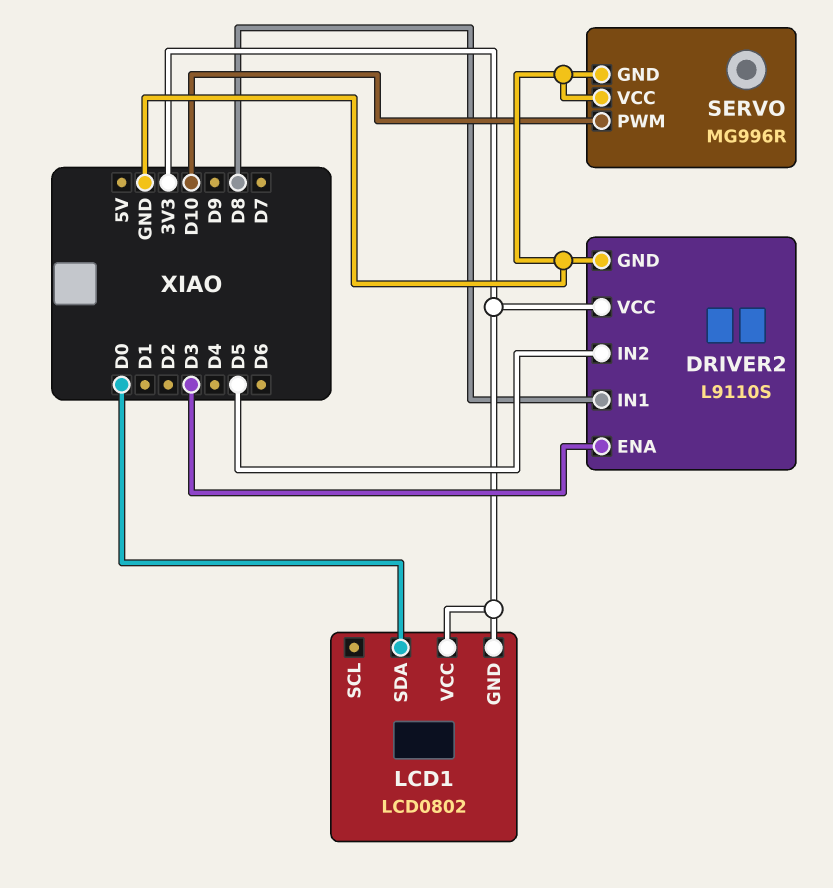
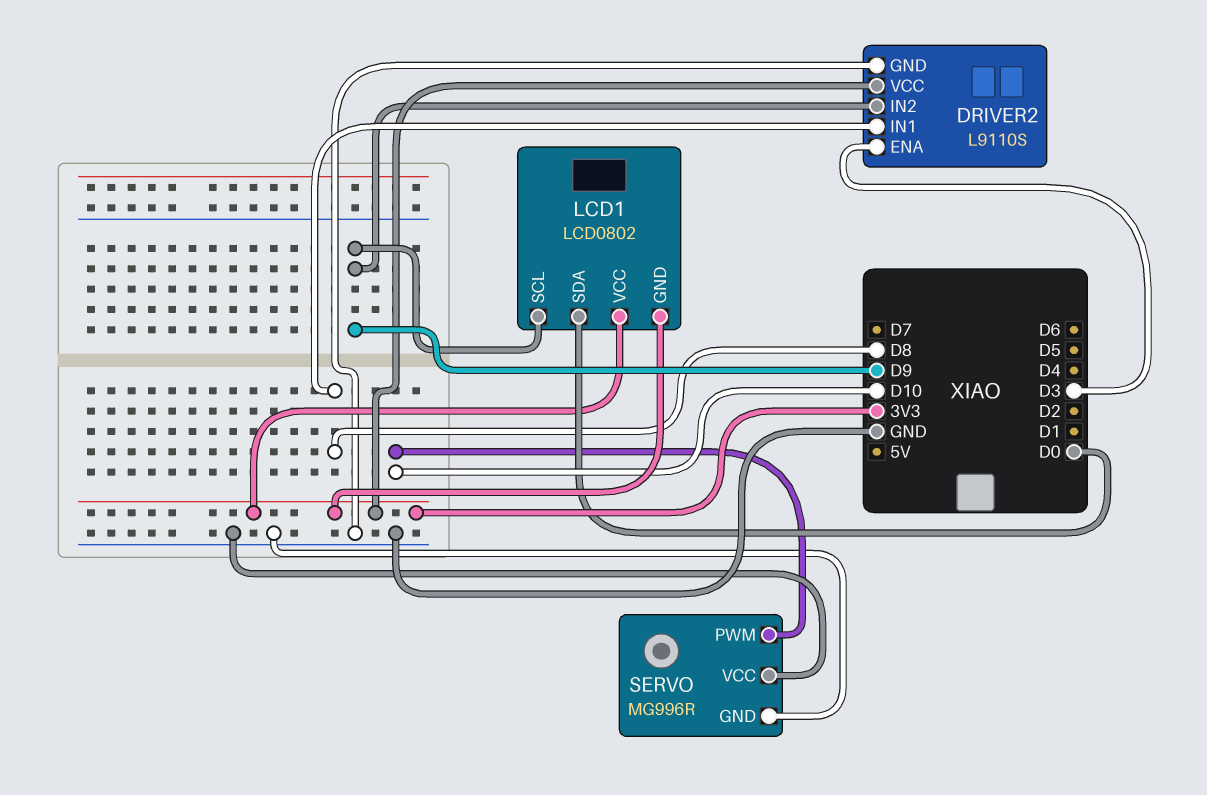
DRIVER2 pin IN2: D5 -> D9
LCD1 pin SCL: none -> D9

